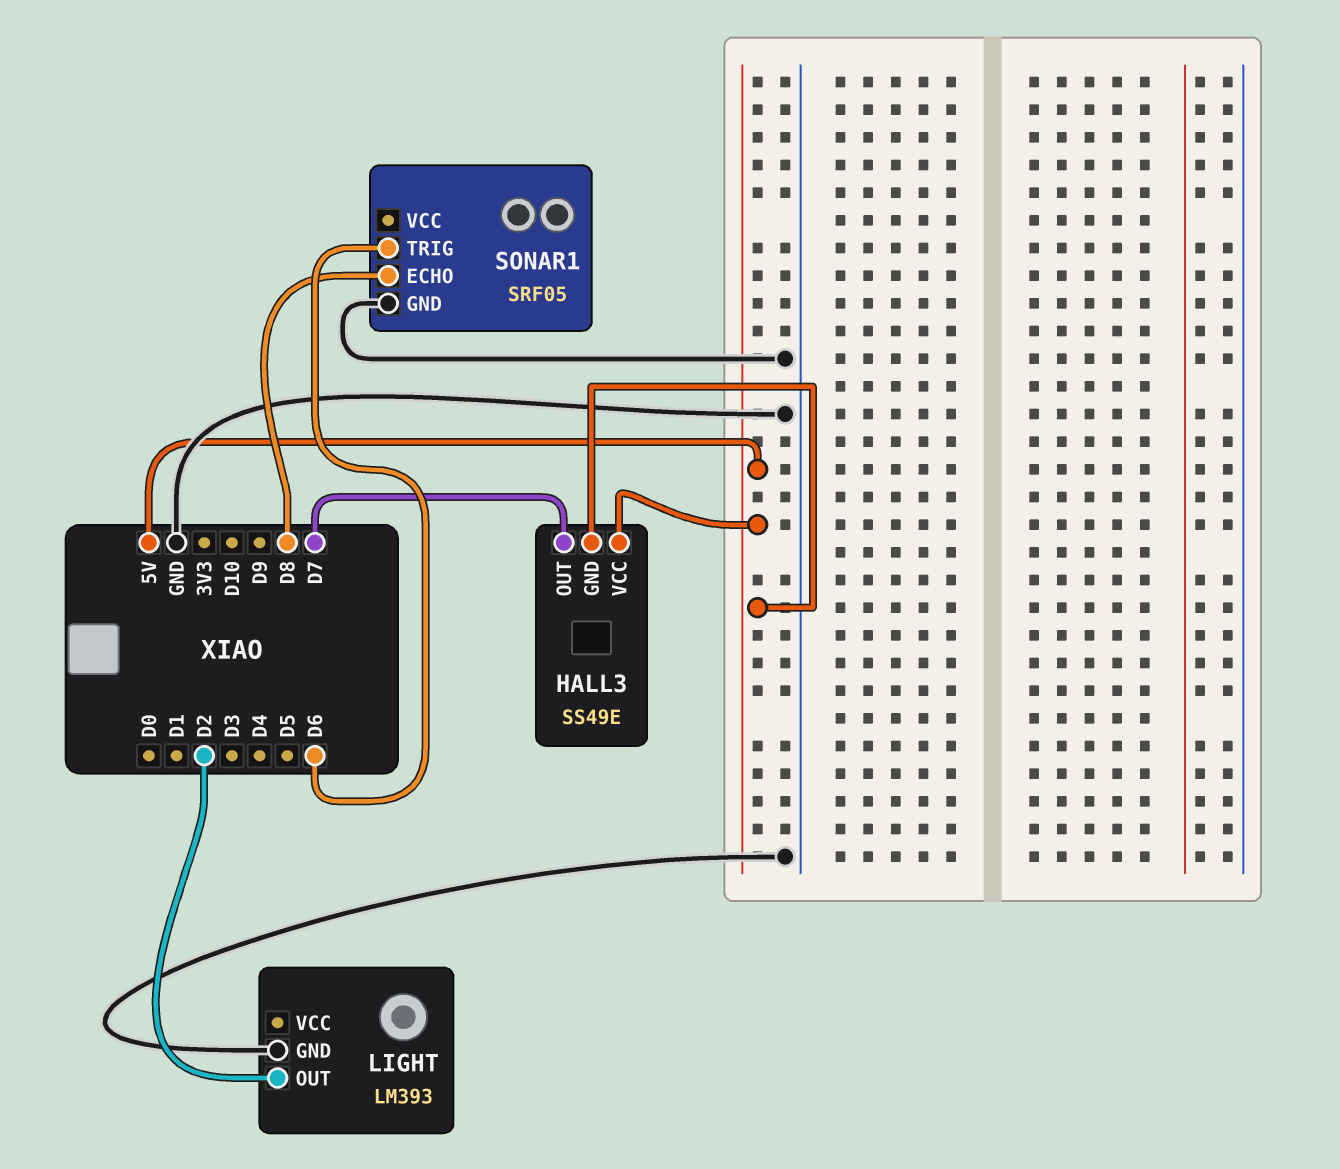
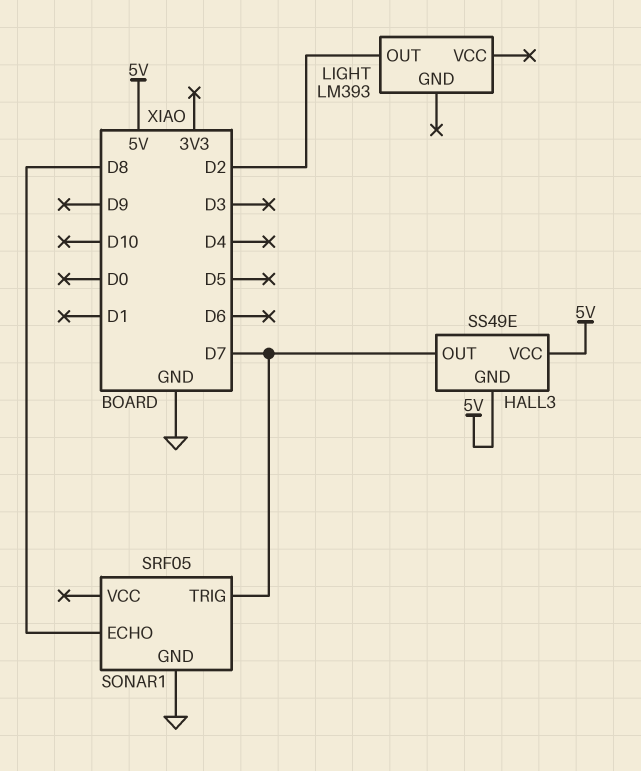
LIGHT pin GND: GND -> none
SONAR1 pin TRIG: D6 -> D7

